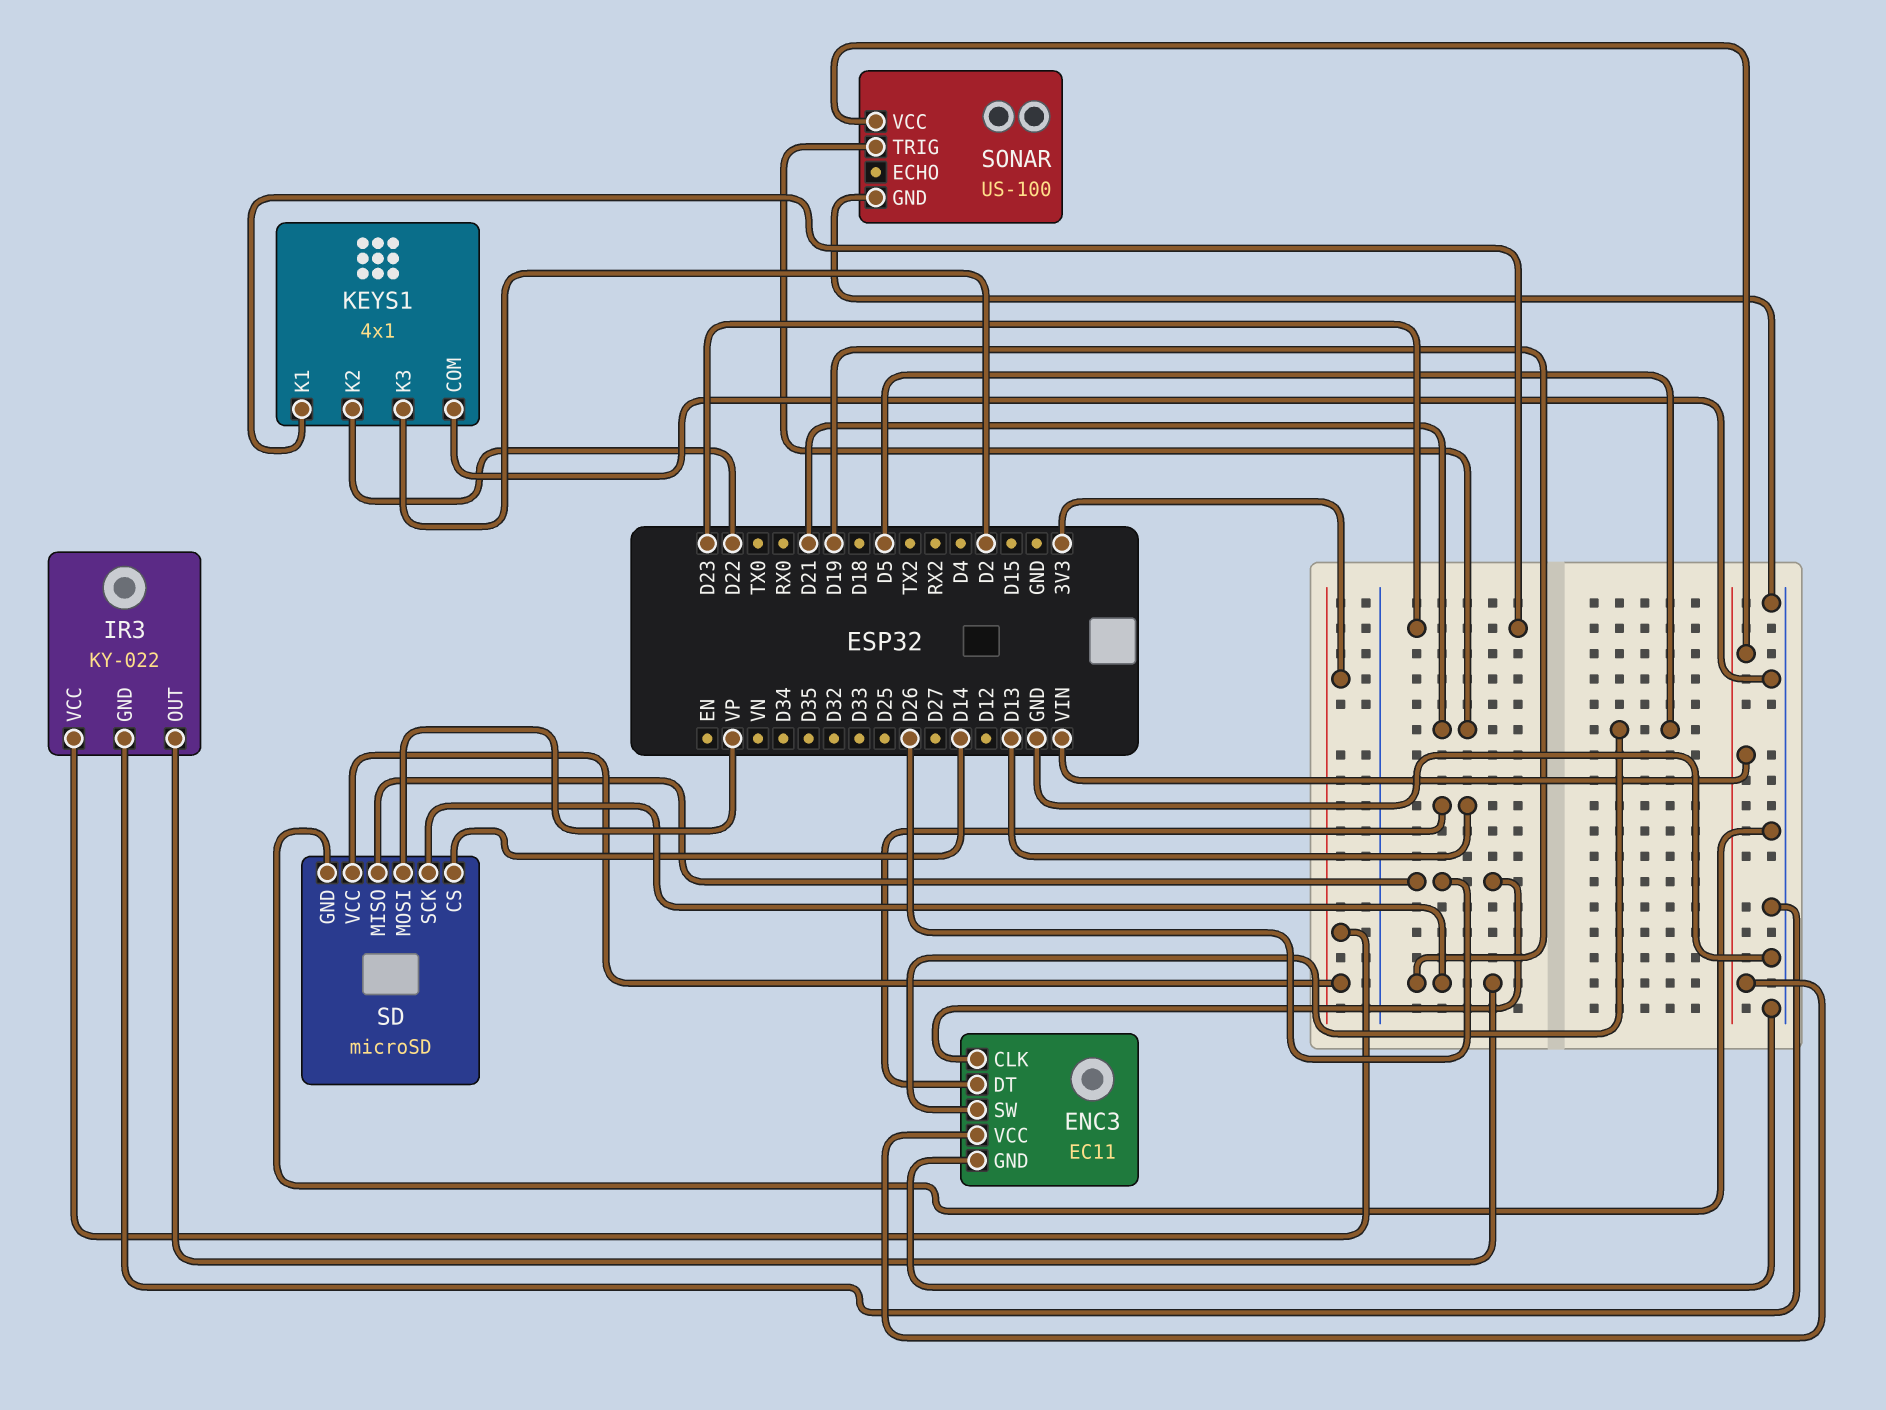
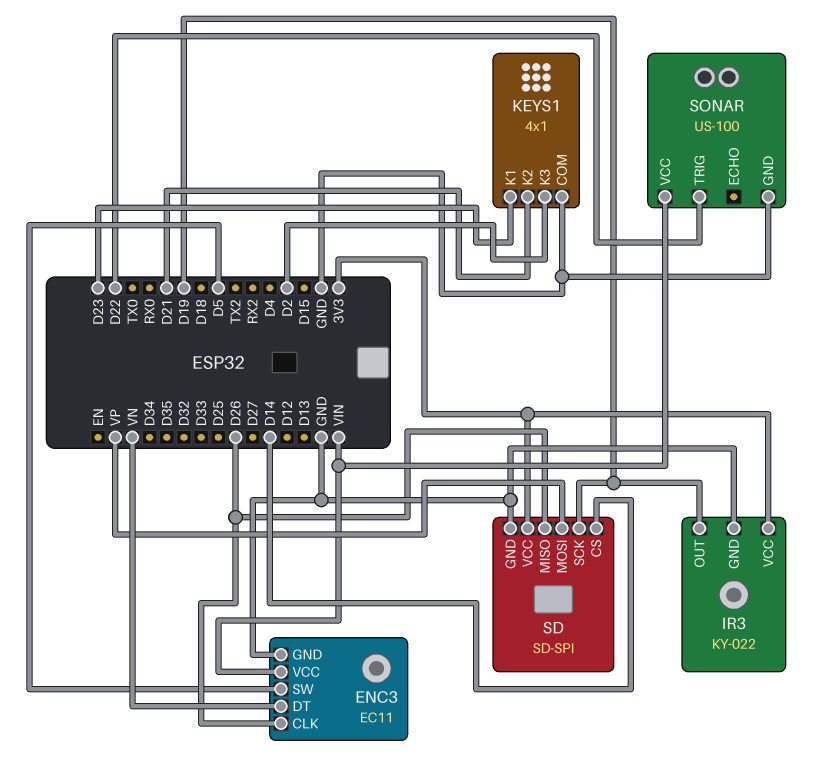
ENC3 pin DT: D13 -> VN
KEYS1 pin K2: D22 -> D21
SD: microSD -> SD-SPI
SONAR pin TRIG: D21 -> D22

